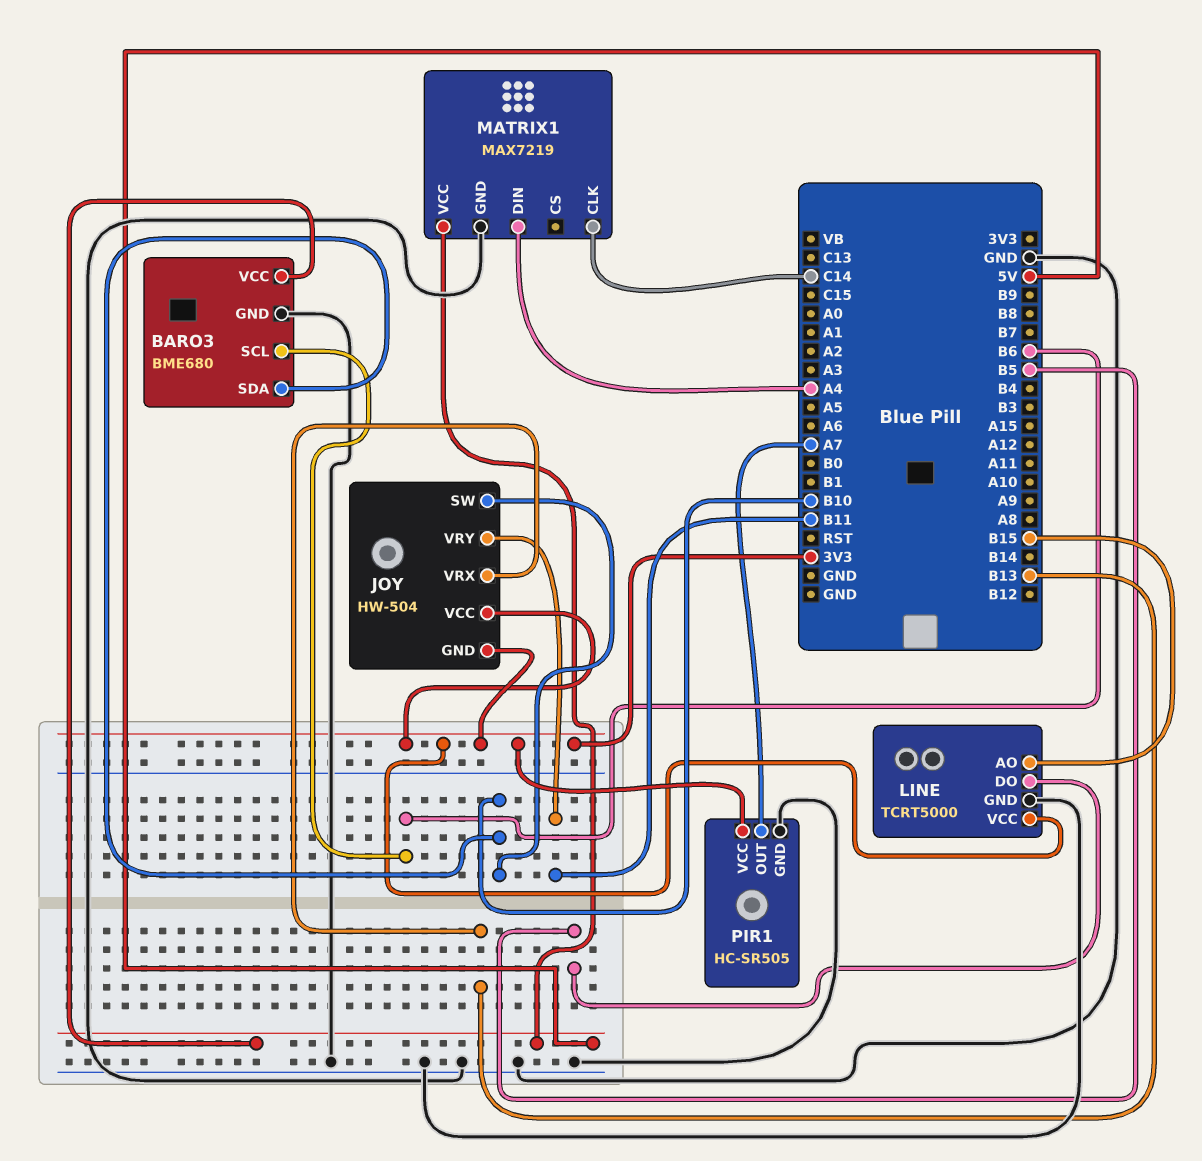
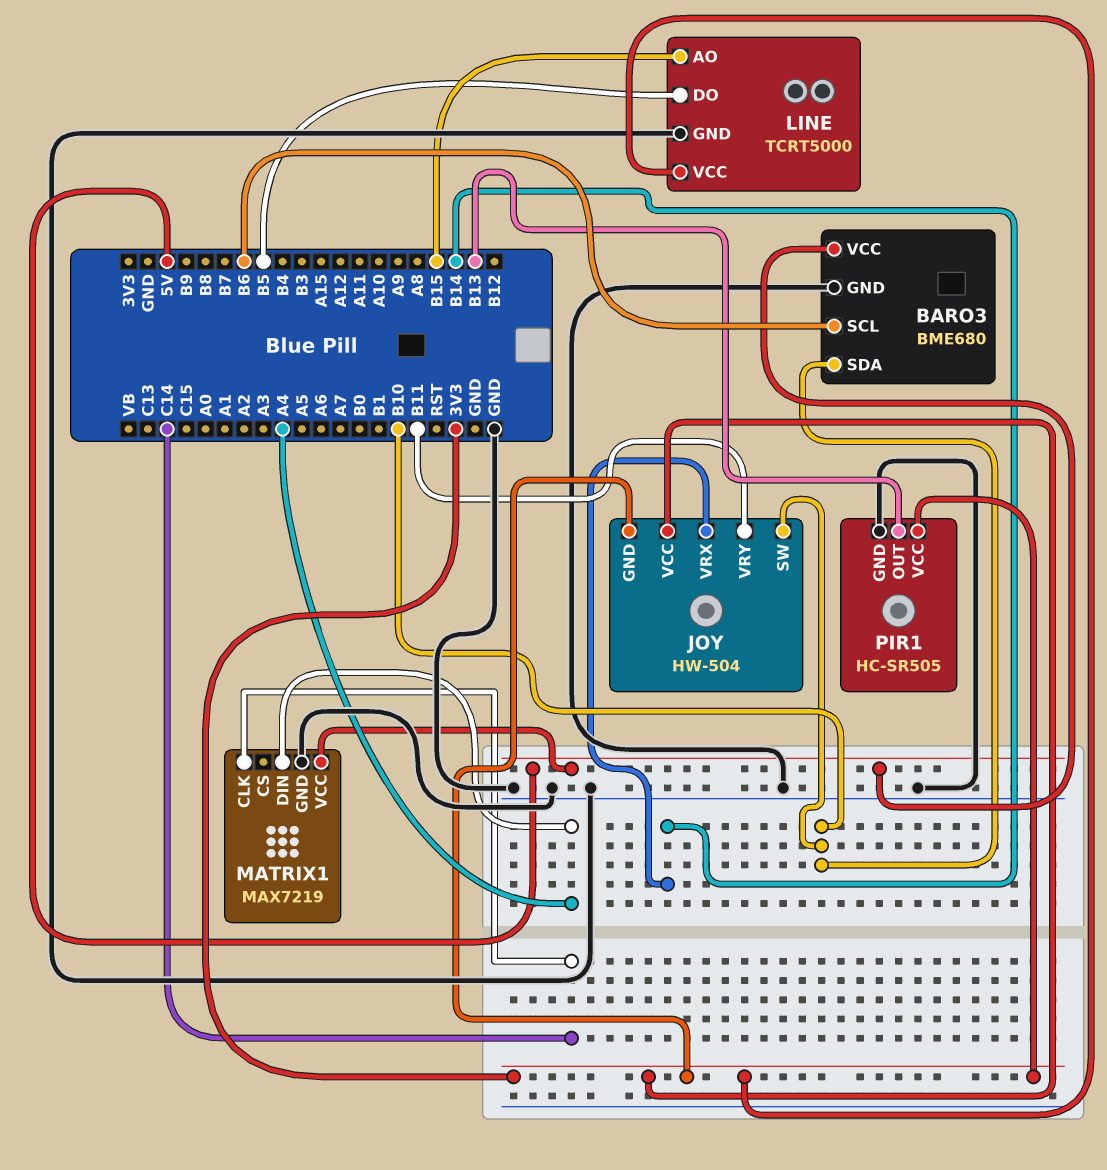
JOY pin VRX: B13 -> B14
PIR1 pin OUT: A7 -> B13

